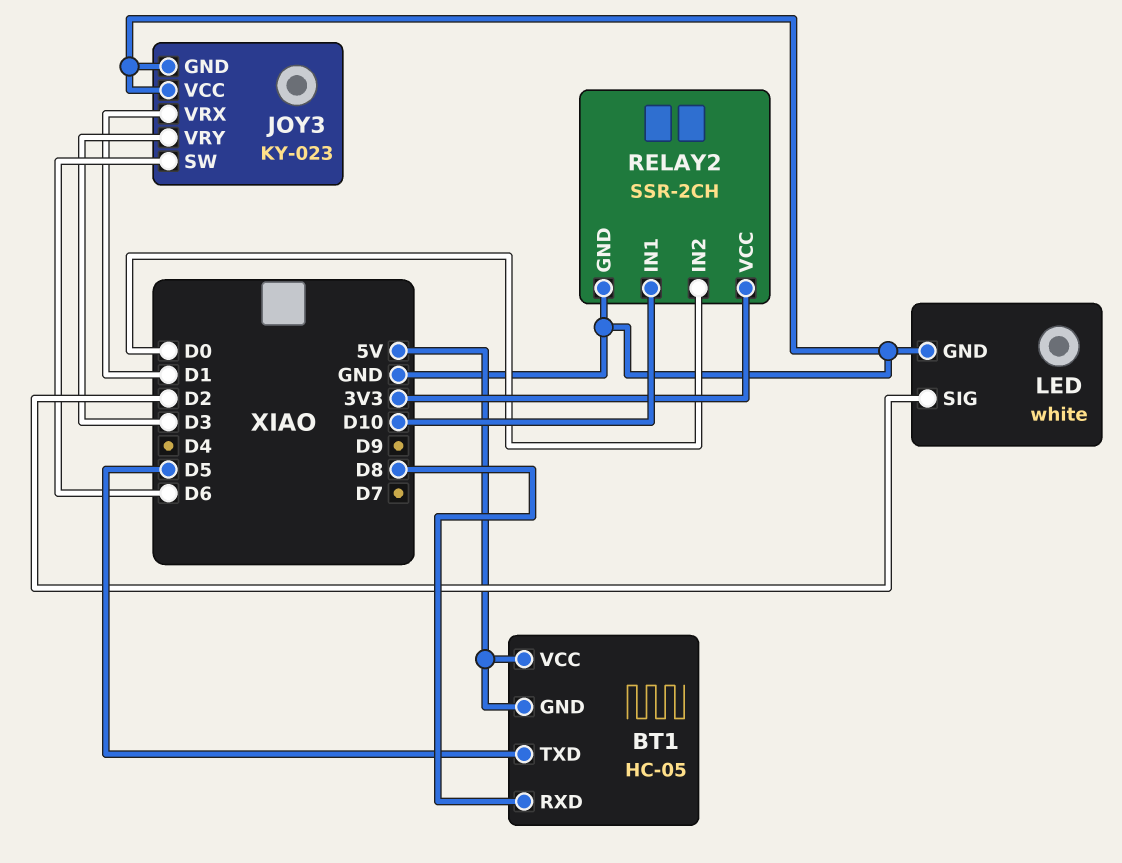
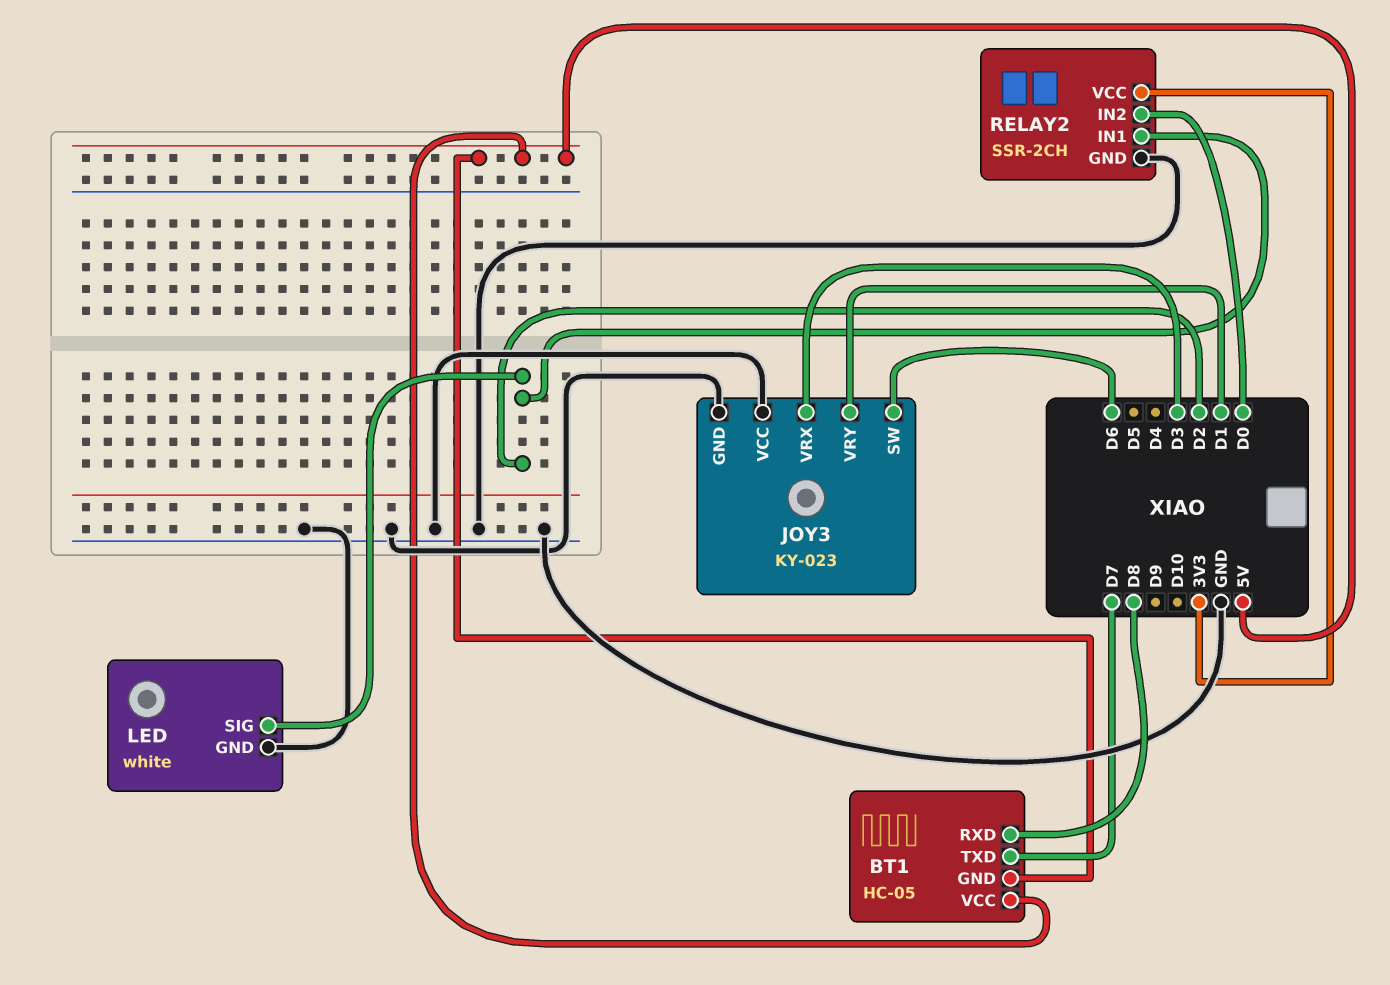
BT1 pin TXD: D5 -> D7
JOY3 pin VRX: D1 -> D3
JOY3 pin VRY: D3 -> D1
RELAY2 pin IN1: D10 -> D2

